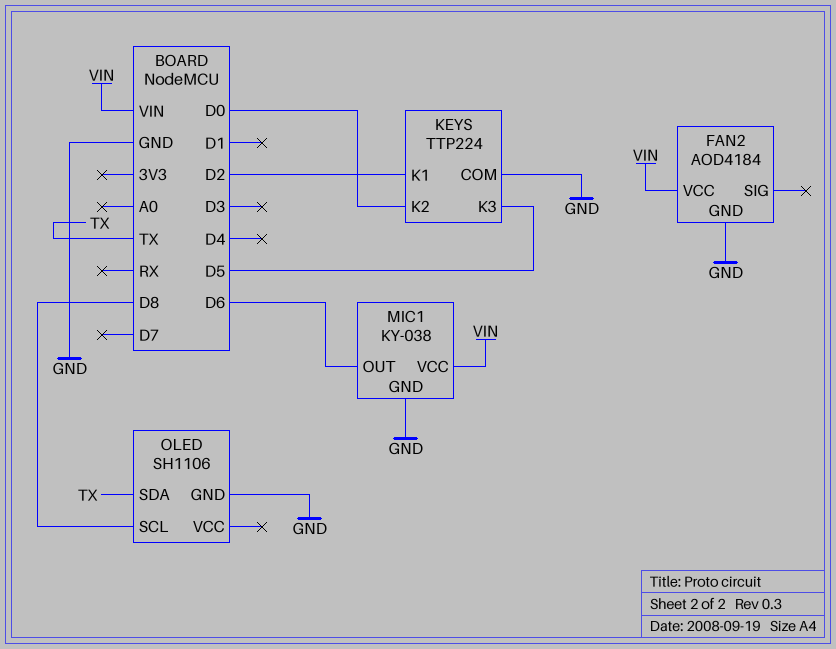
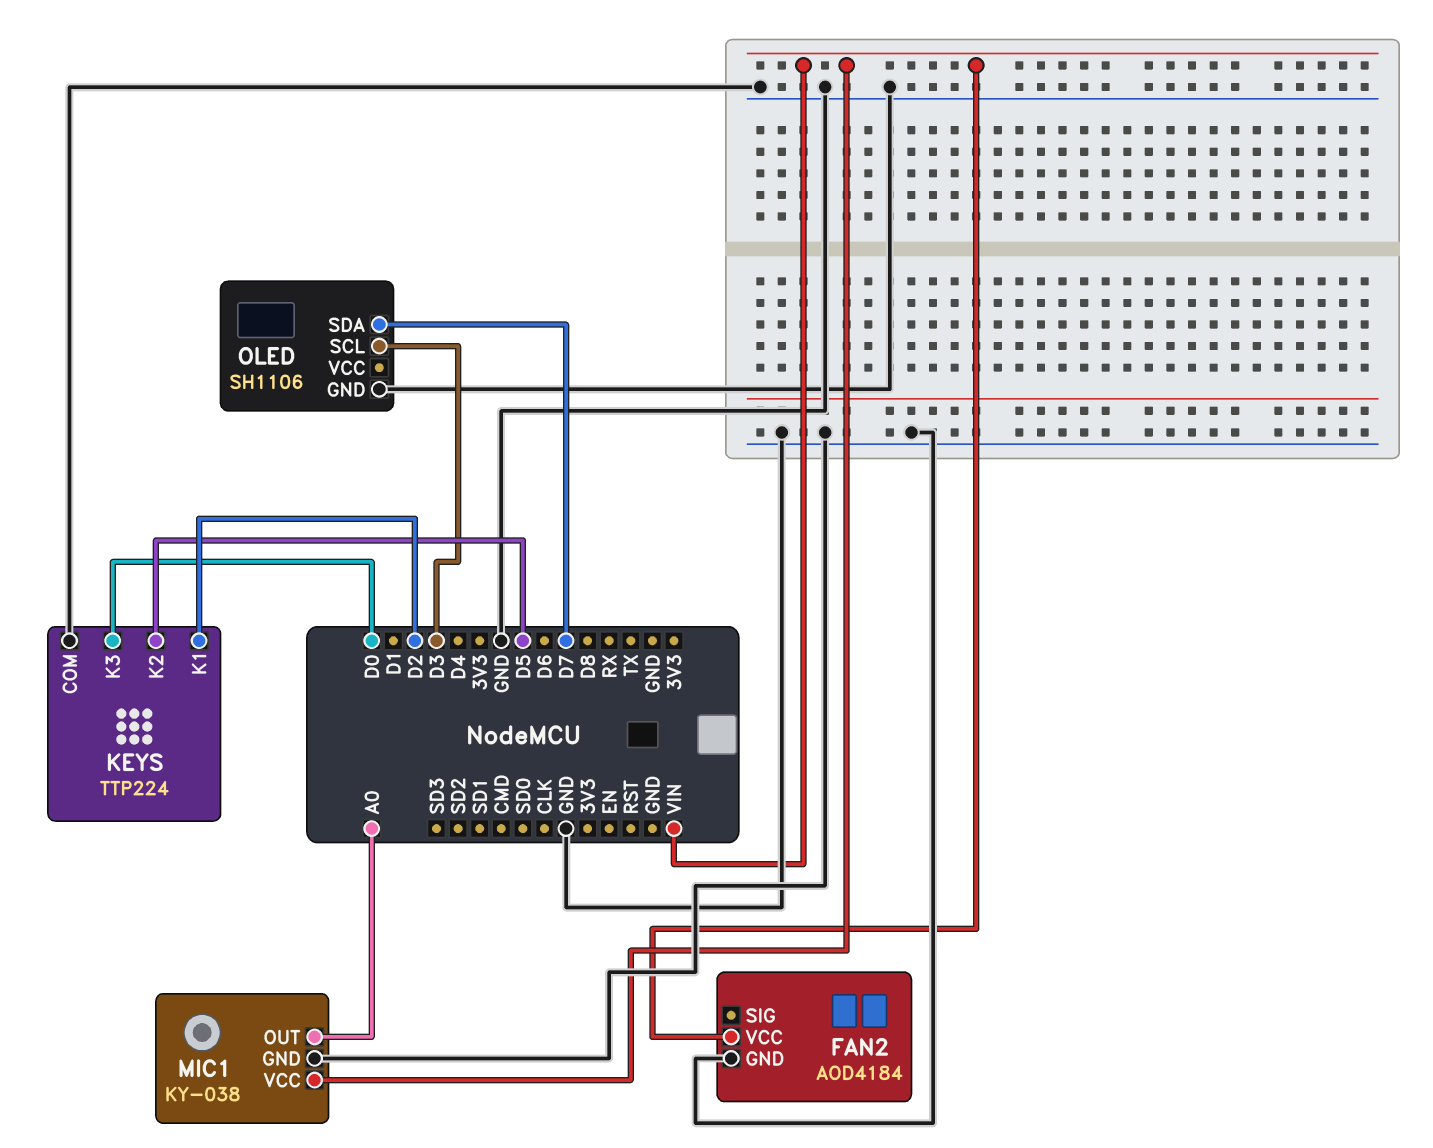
KEYS pin K2: D0 -> D5
KEYS pin K3: D5 -> D0
MIC1 pin OUT: D6 -> A0
OLED pin SCL: D8 -> D3
OLED pin SDA: TX -> D7

